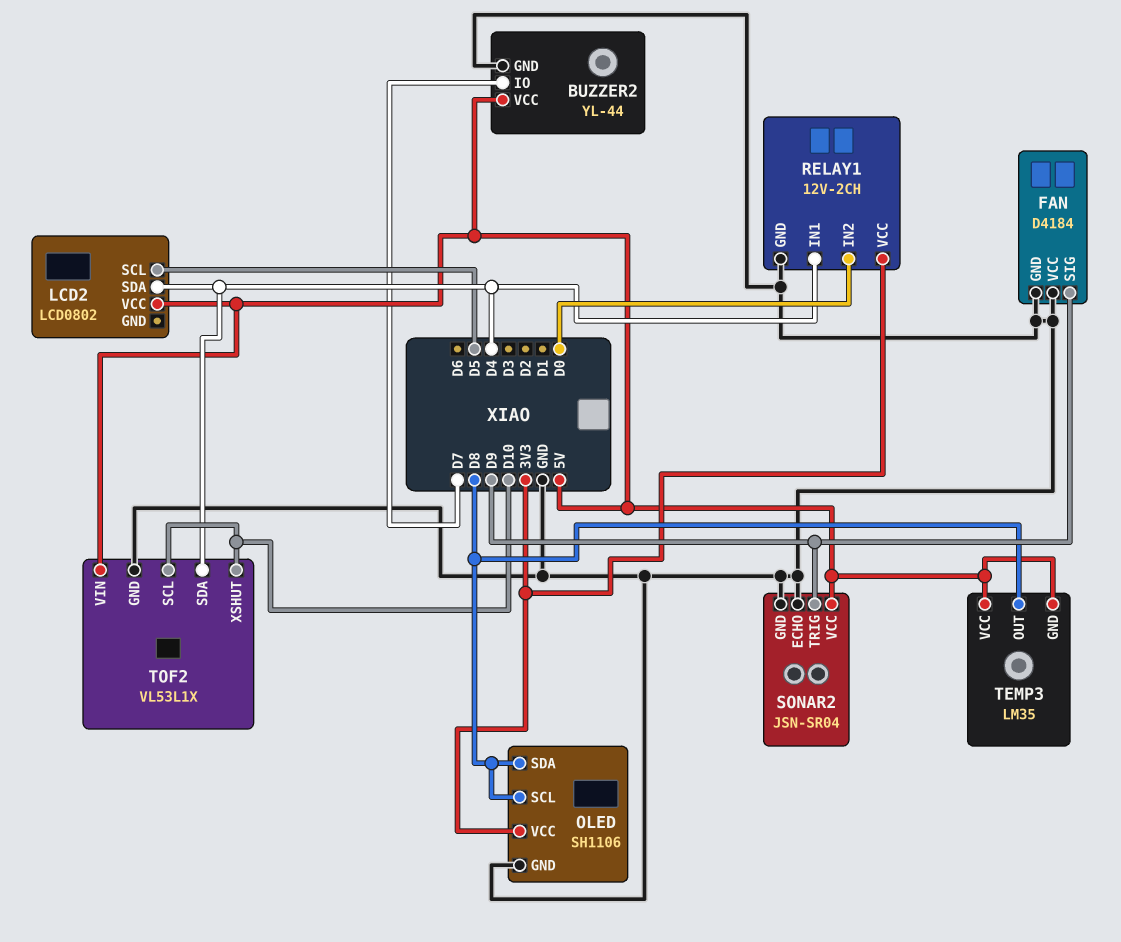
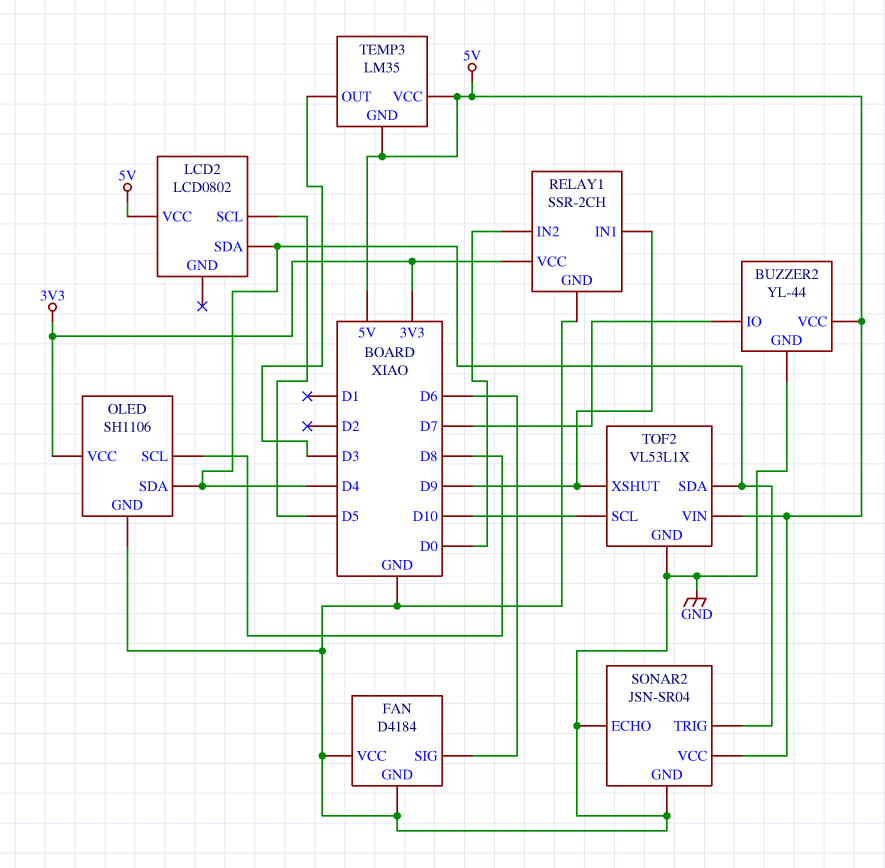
FAN pin SIG: D9 -> D6
OLED pin SDA: D8 -> D4
RELAY1: 12V-2CH -> SSR-2CH
RELAY1 pin IN1: D4 -> D9
SONAR2 pin TRIG: D9 -> D4
TEMP3 pin OUT: D8 -> D3
TOF2 pin XSHUT: D10 -> D9

